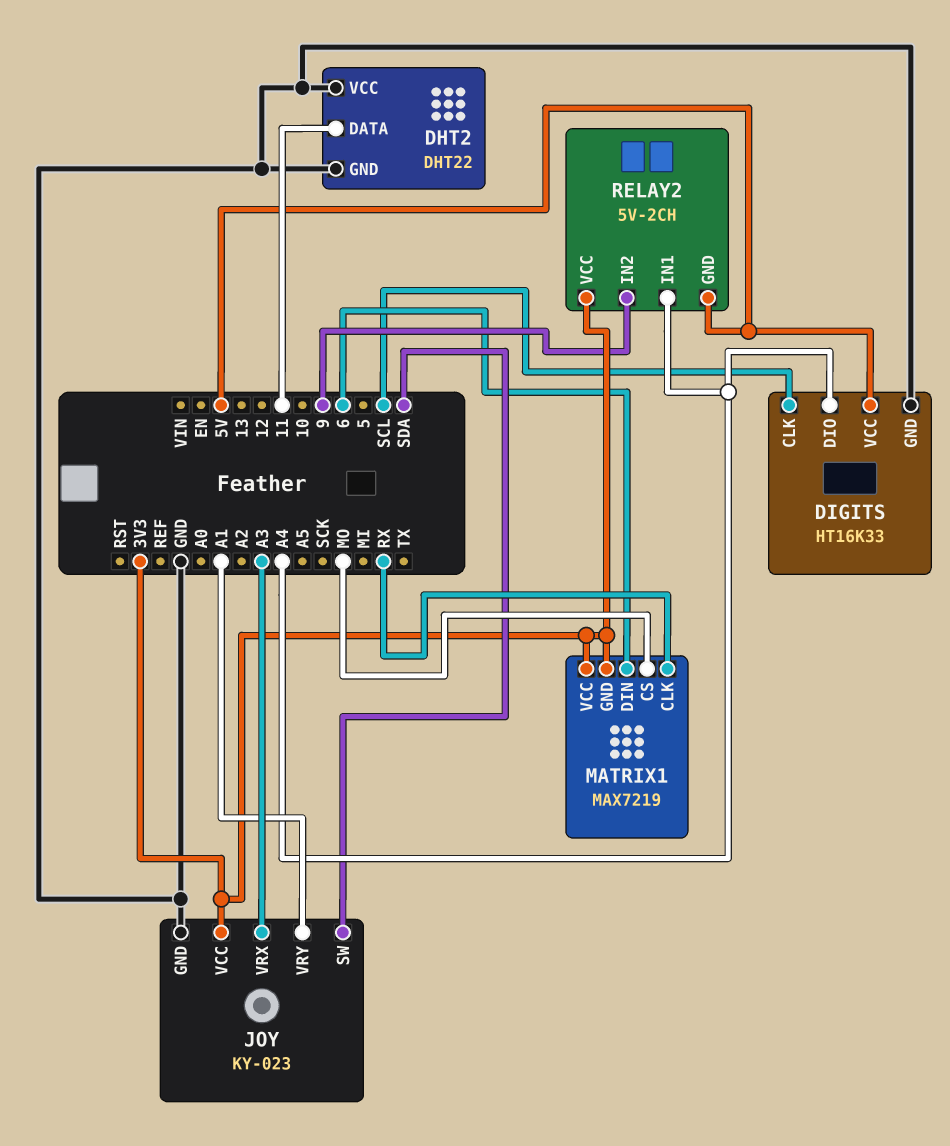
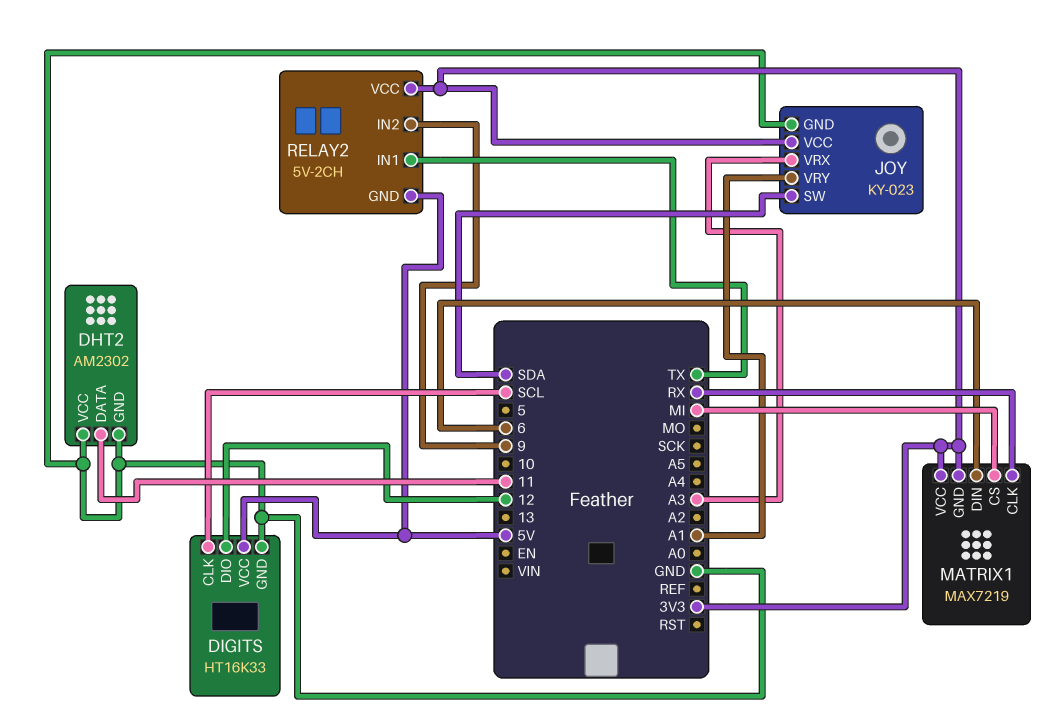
DHT2: DHT22 -> AM2302
DIGITS pin DIO: A4 -> 12
MATRIX1 pin CS: MO -> MI
RELAY2 pin IN1: A4 -> TX

